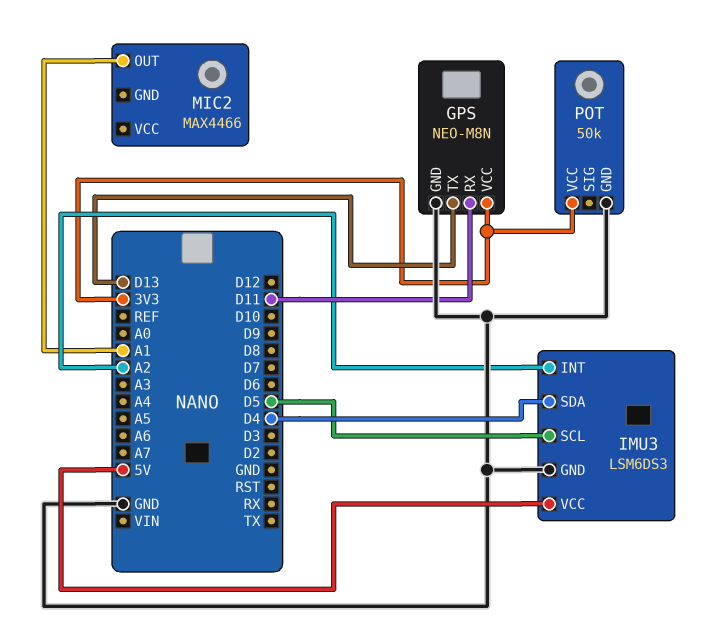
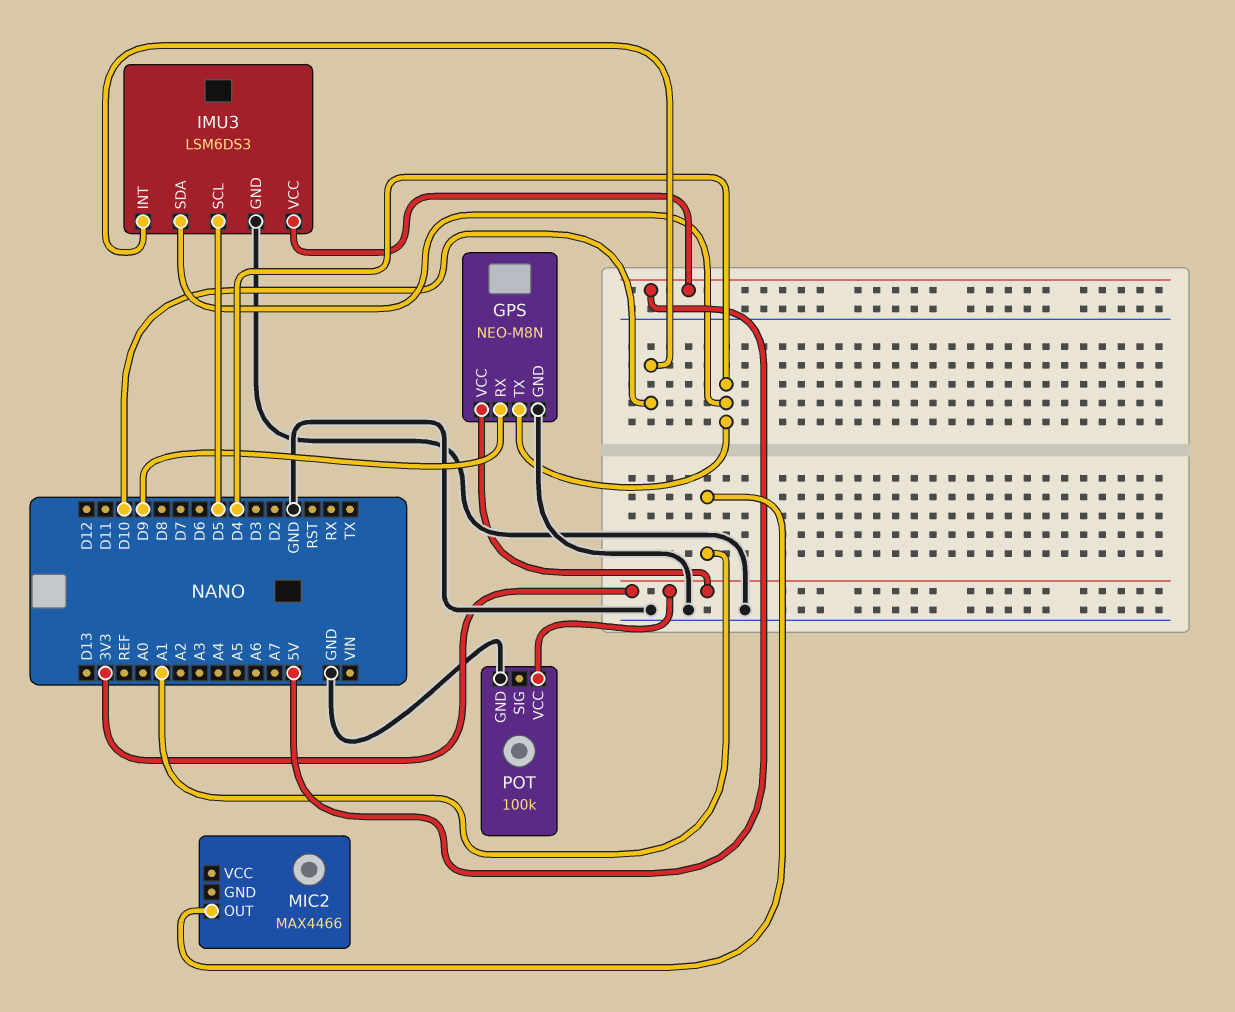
GPS pin RX: D11 -> D9
GPS pin TX: D13 -> D4
IMU3 pin INT: A2 -> D10
POT: 50k -> 100k

